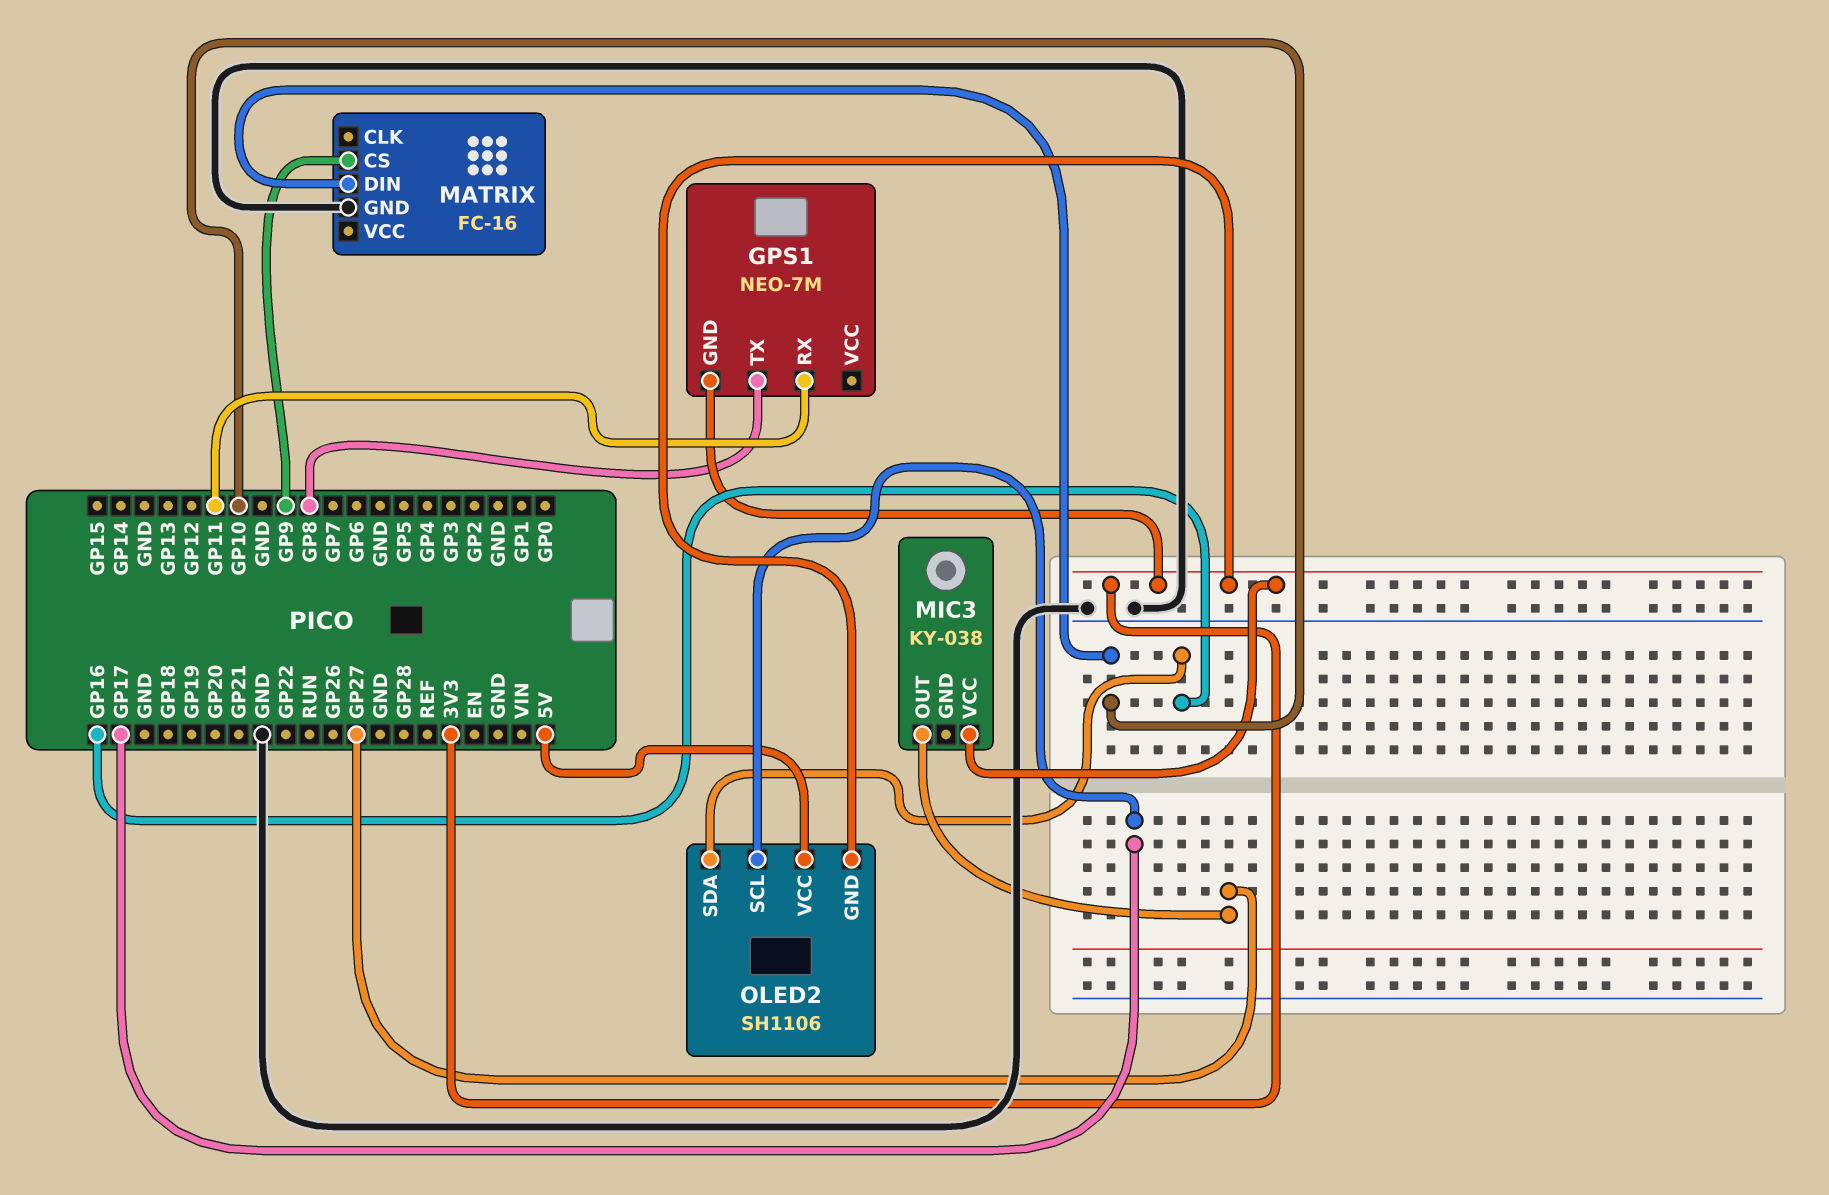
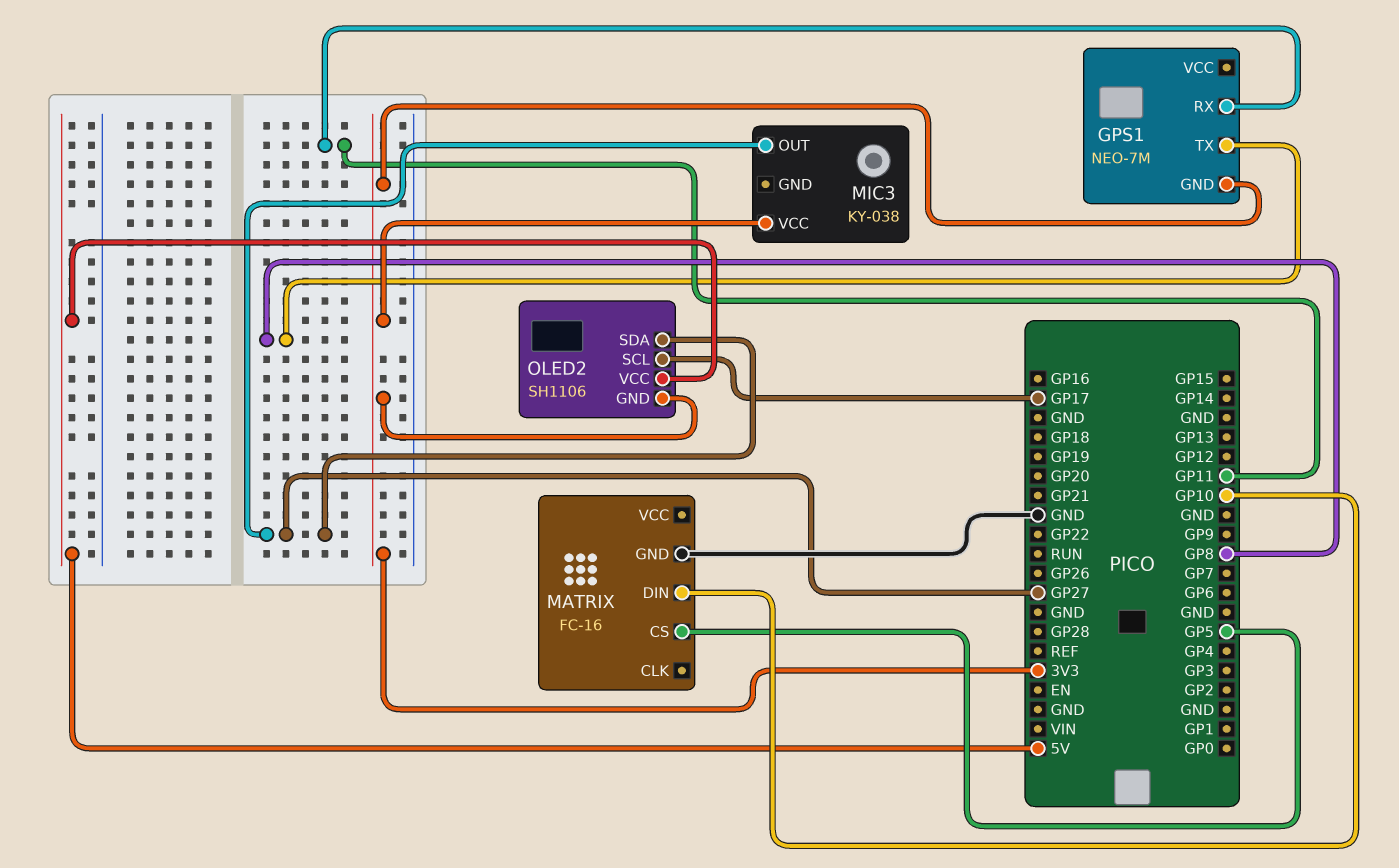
MATRIX pin CS: GP9 -> GP5
OLED2 pin SDA: GP16 -> GP27

